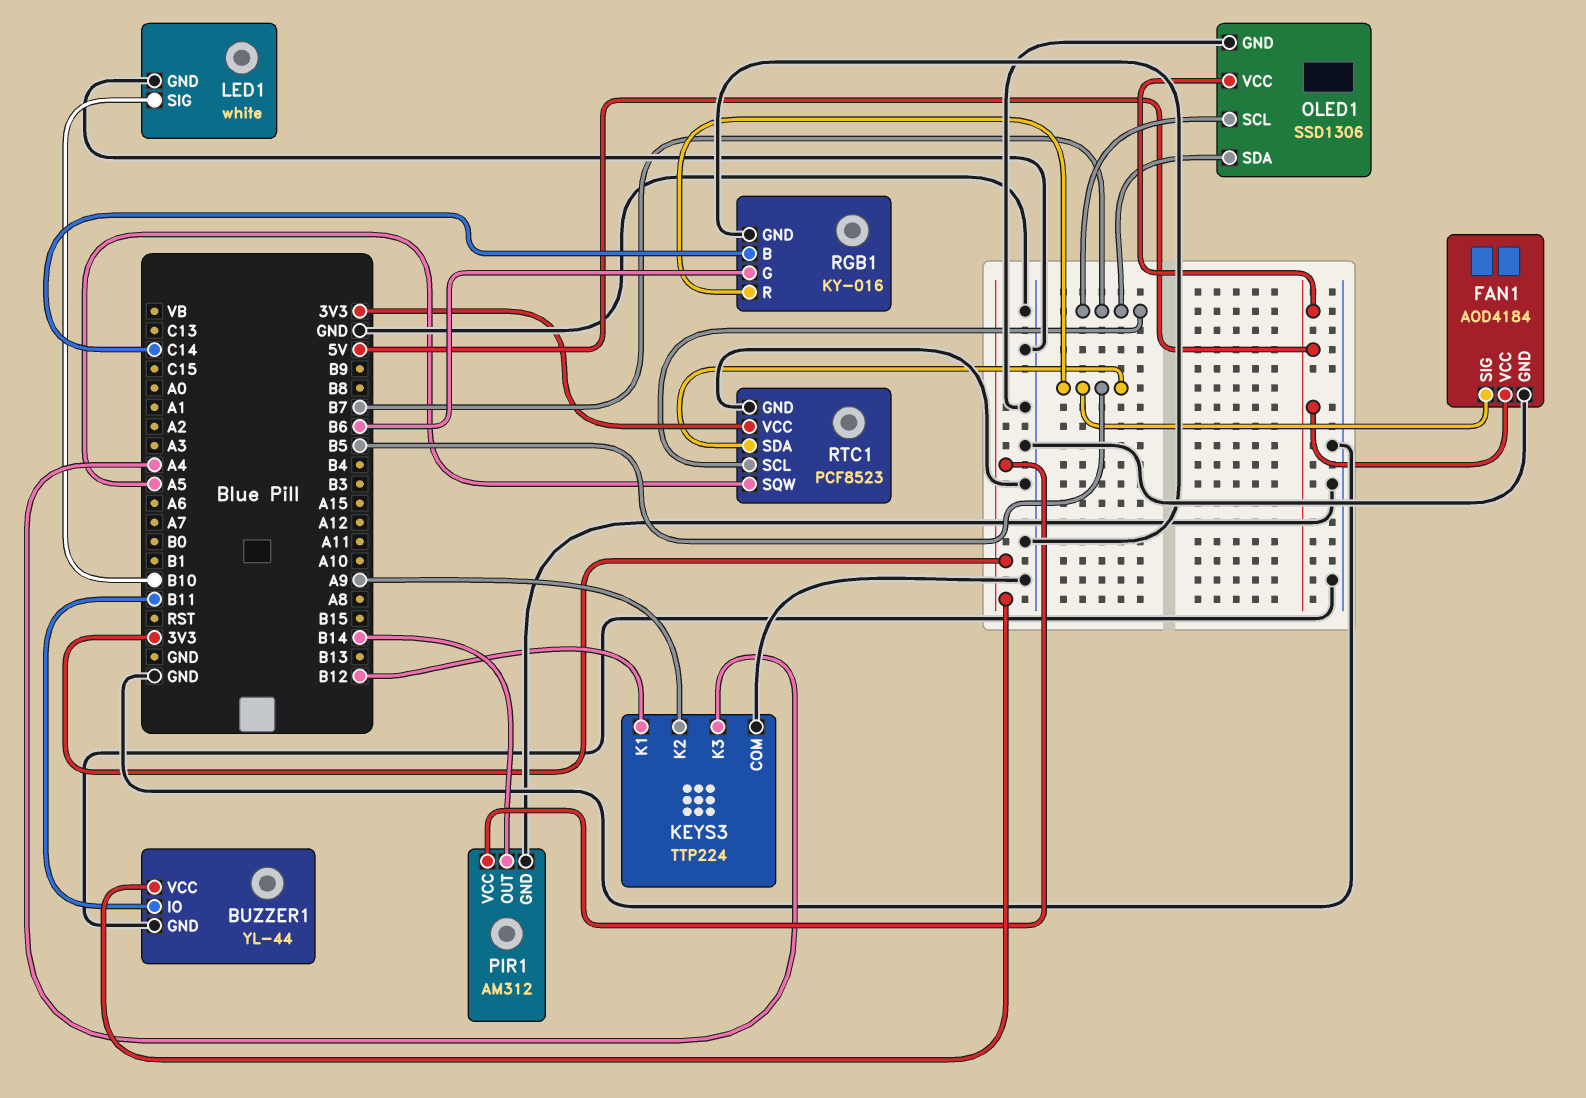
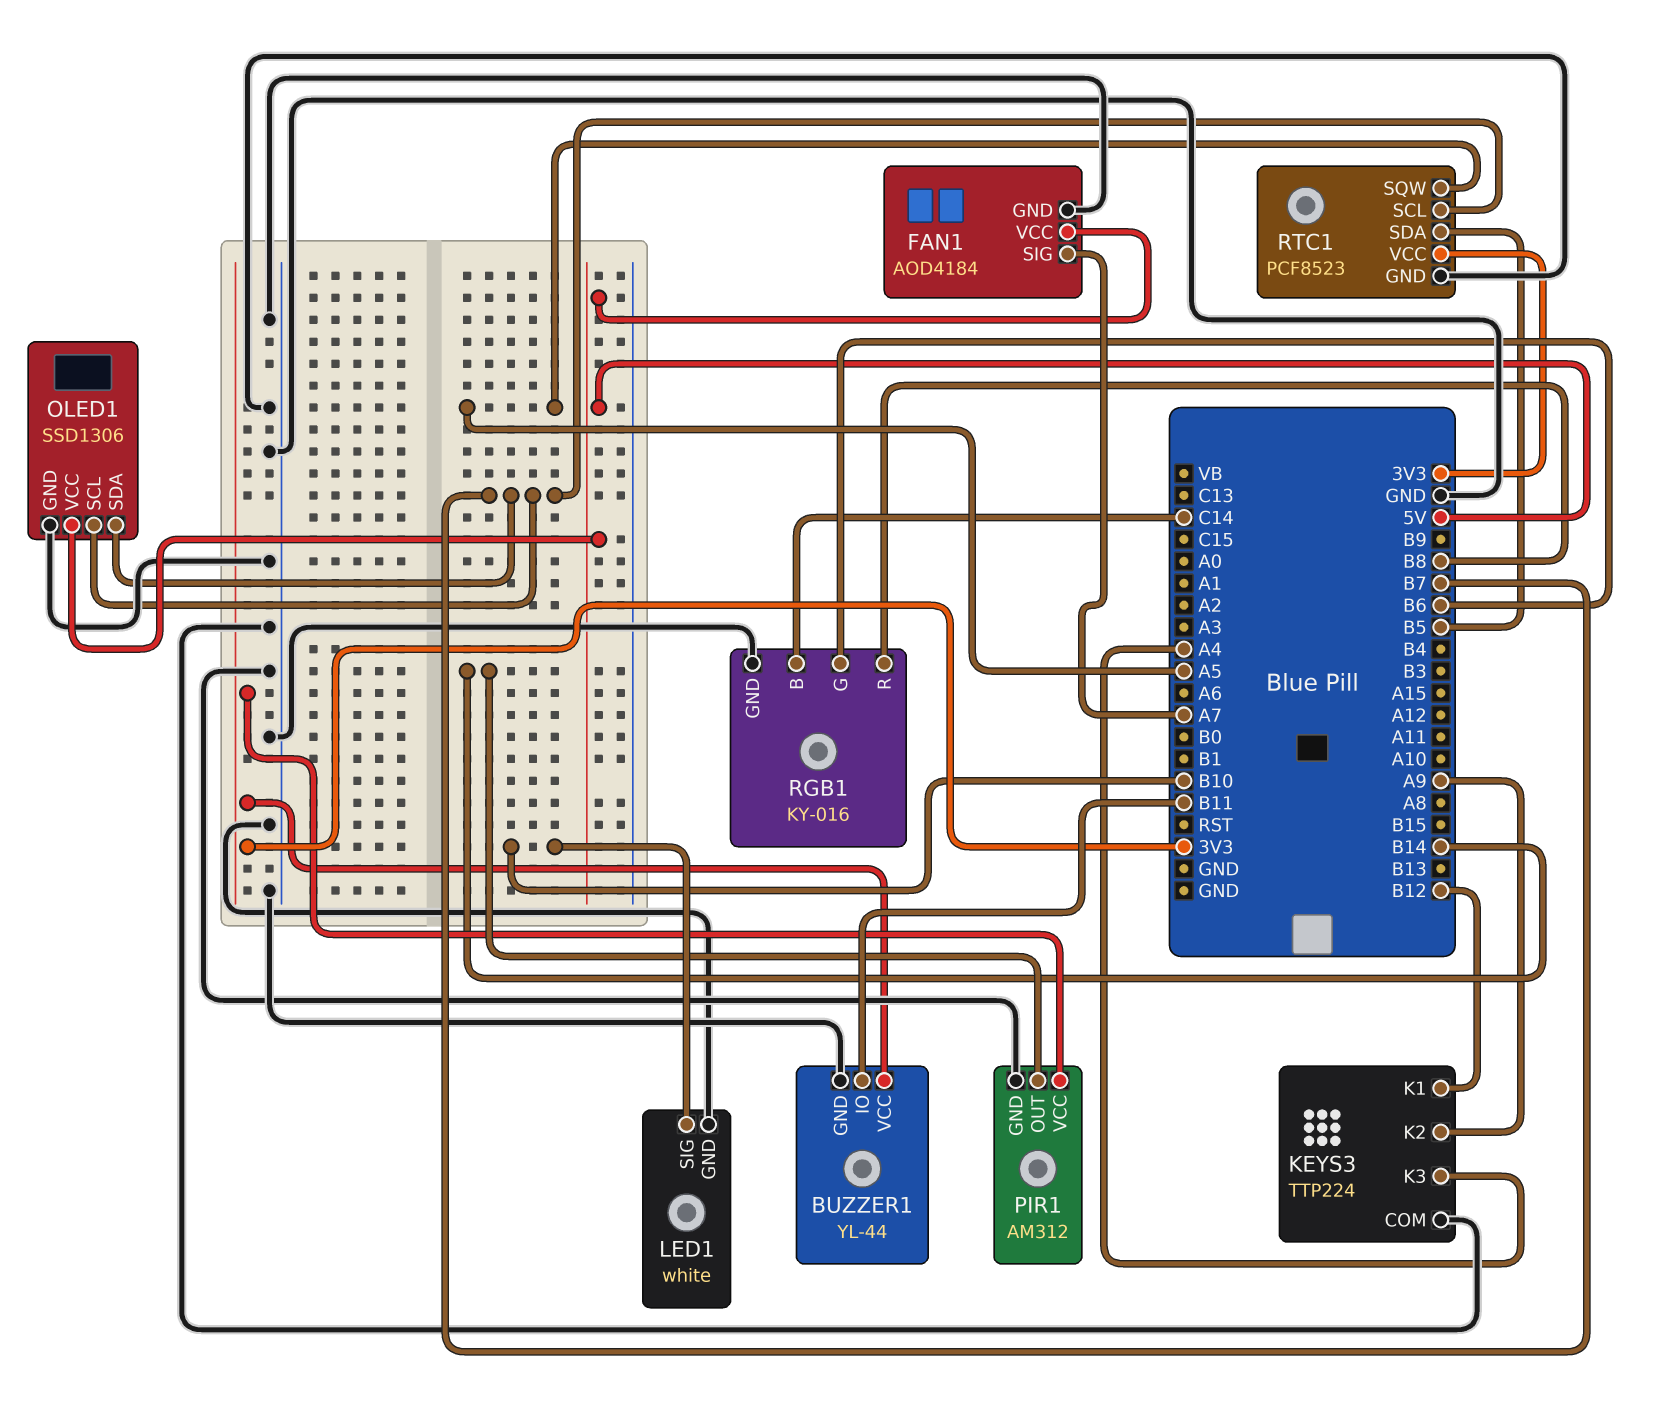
FAN1 pin SIG: B5 -> A7
RGB1 pin R: B5 -> B8

